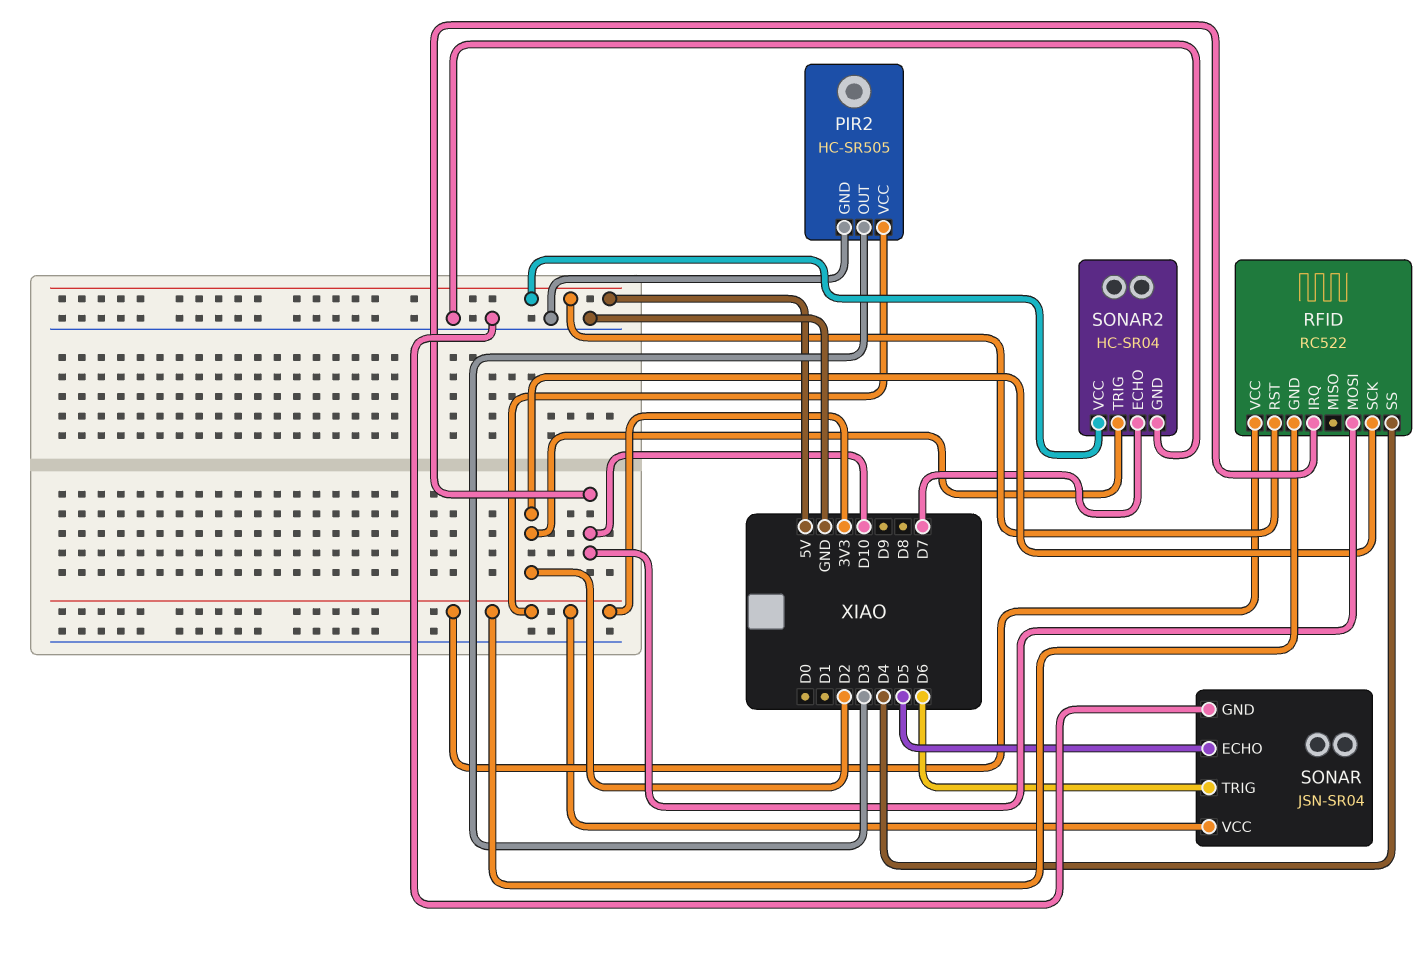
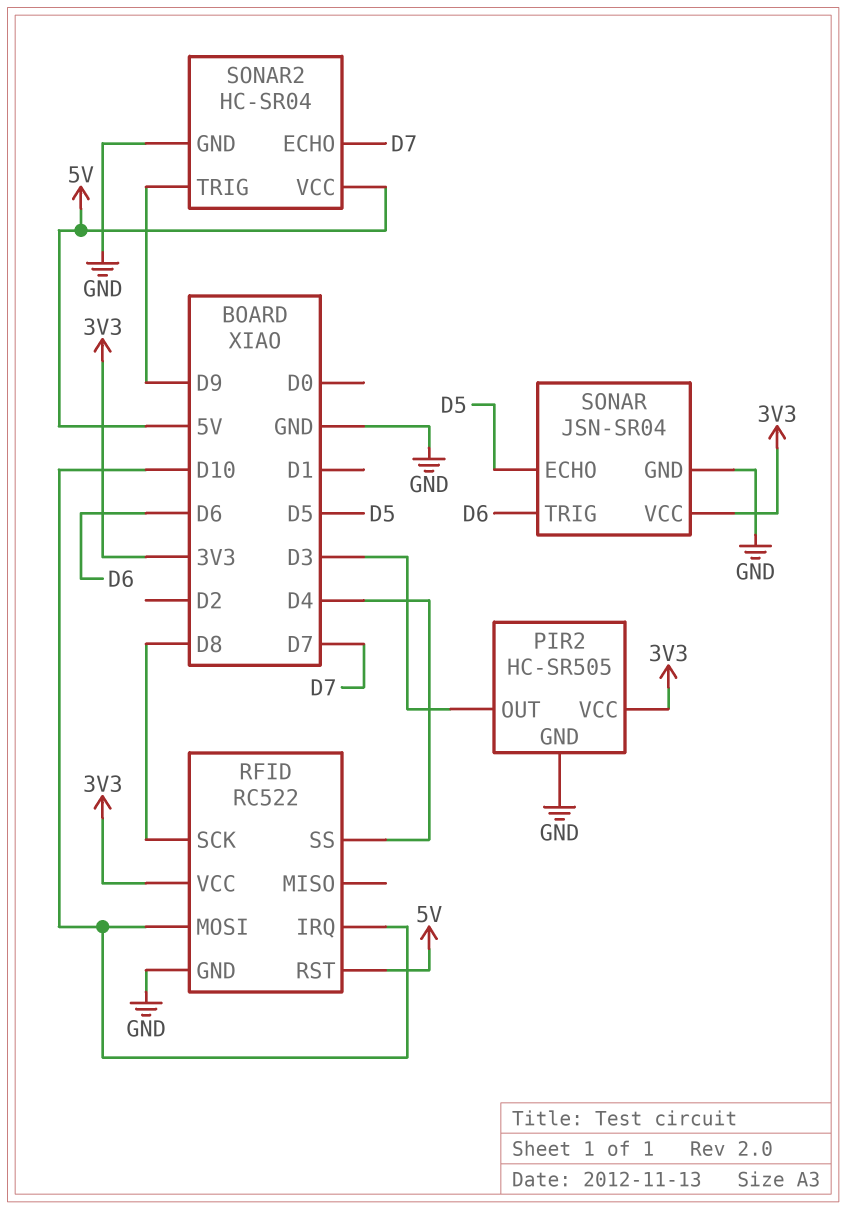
RFID pin GND: 3V3 -> GND
RFID pin SCK: D2 -> D8
SONAR2 pin TRIG: D2 -> D9

